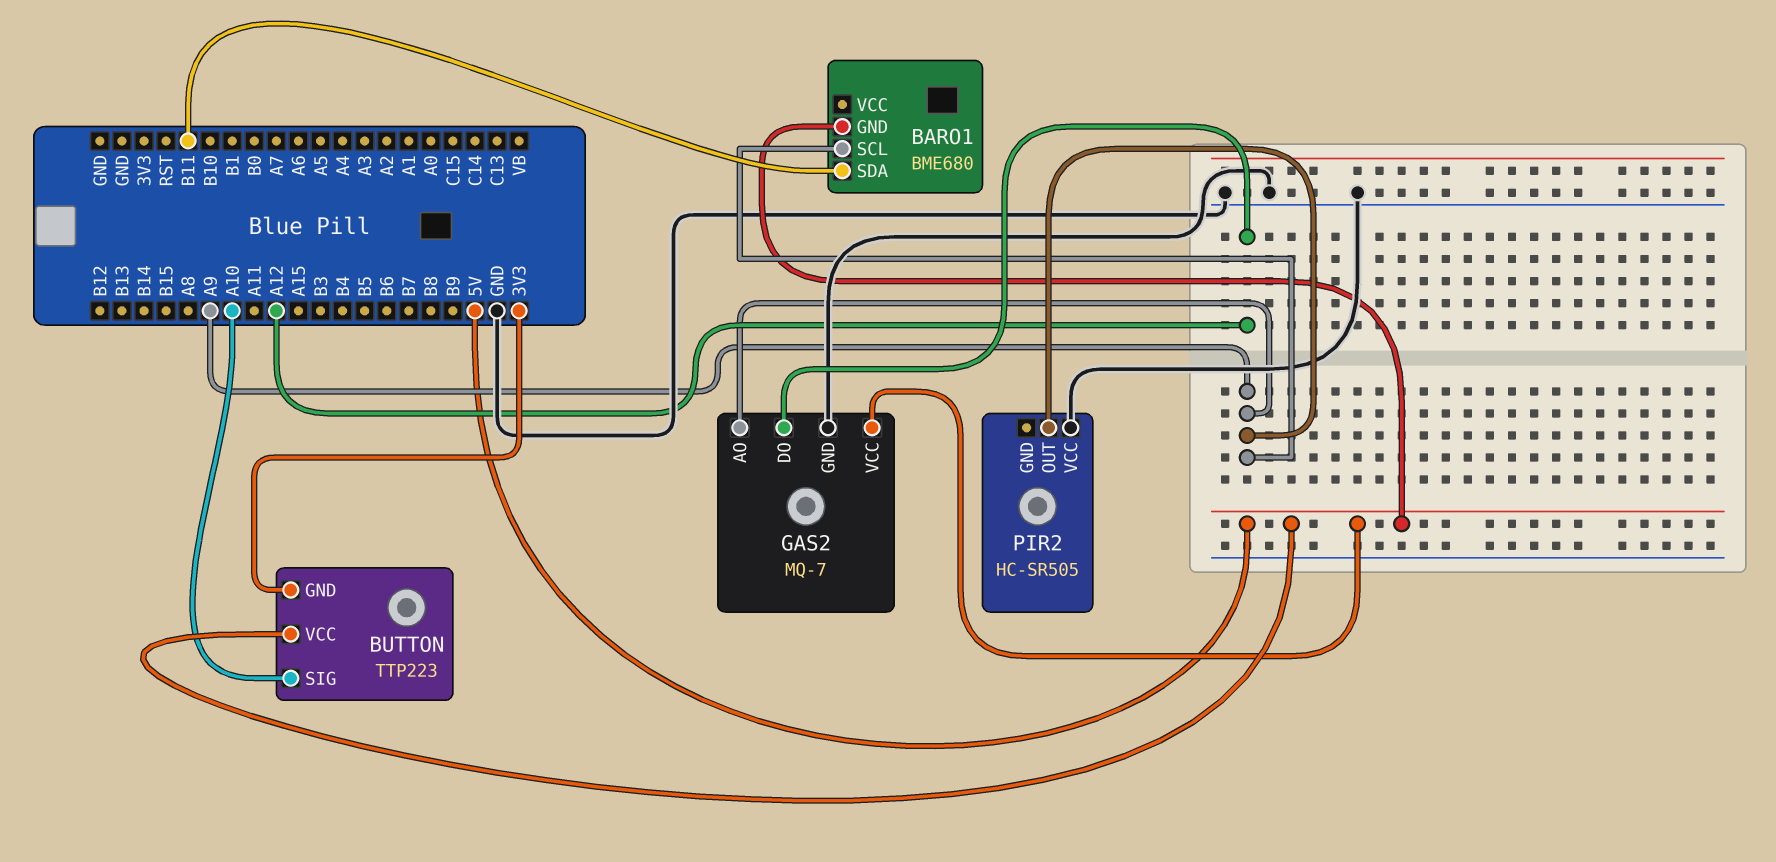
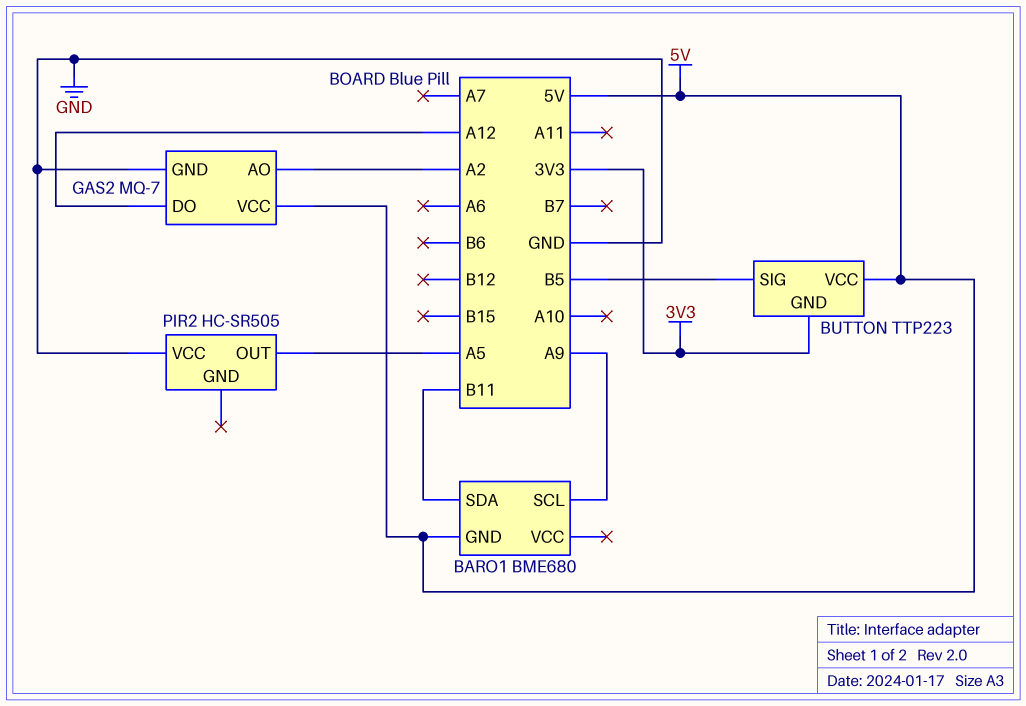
BUTTON pin SIG: A10 -> B5
GAS2 pin AO: A9 -> A2
PIR2 pin OUT: A9 -> A5

